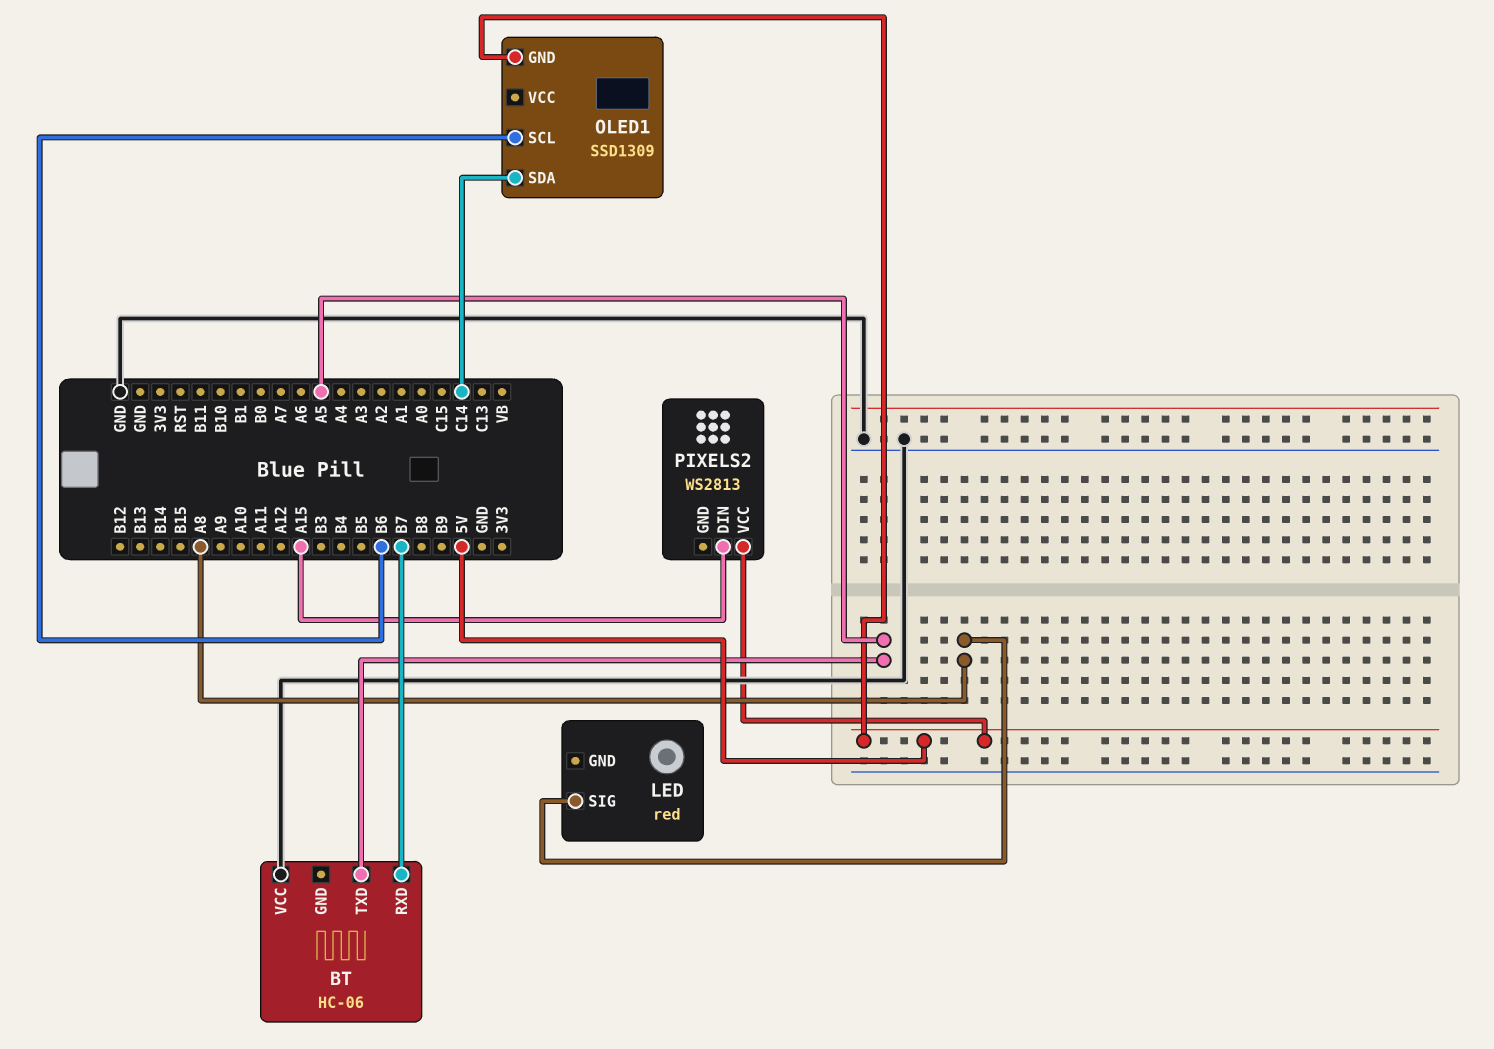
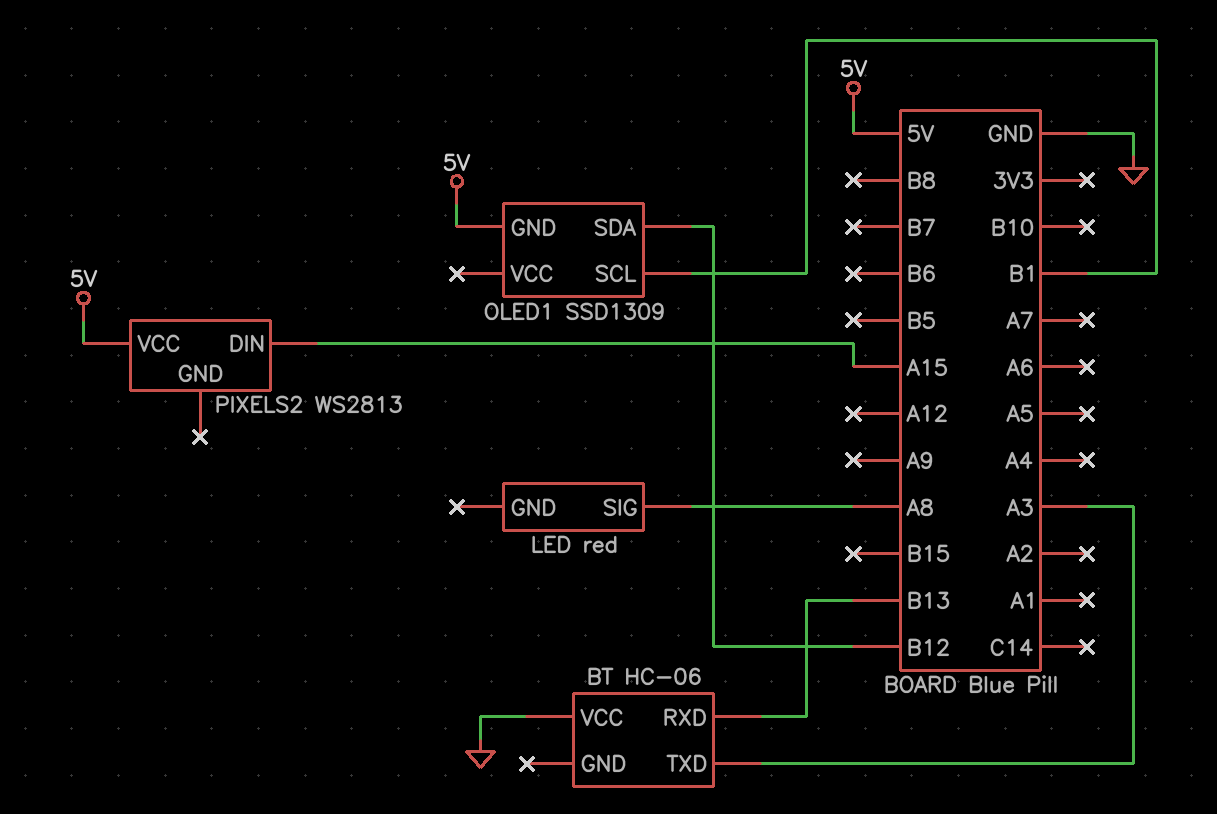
BT pin RXD: B7 -> B13
BT pin TXD: A5 -> A3
OLED1 pin SCL: B6 -> B1
OLED1 pin SDA: C14 -> B12

